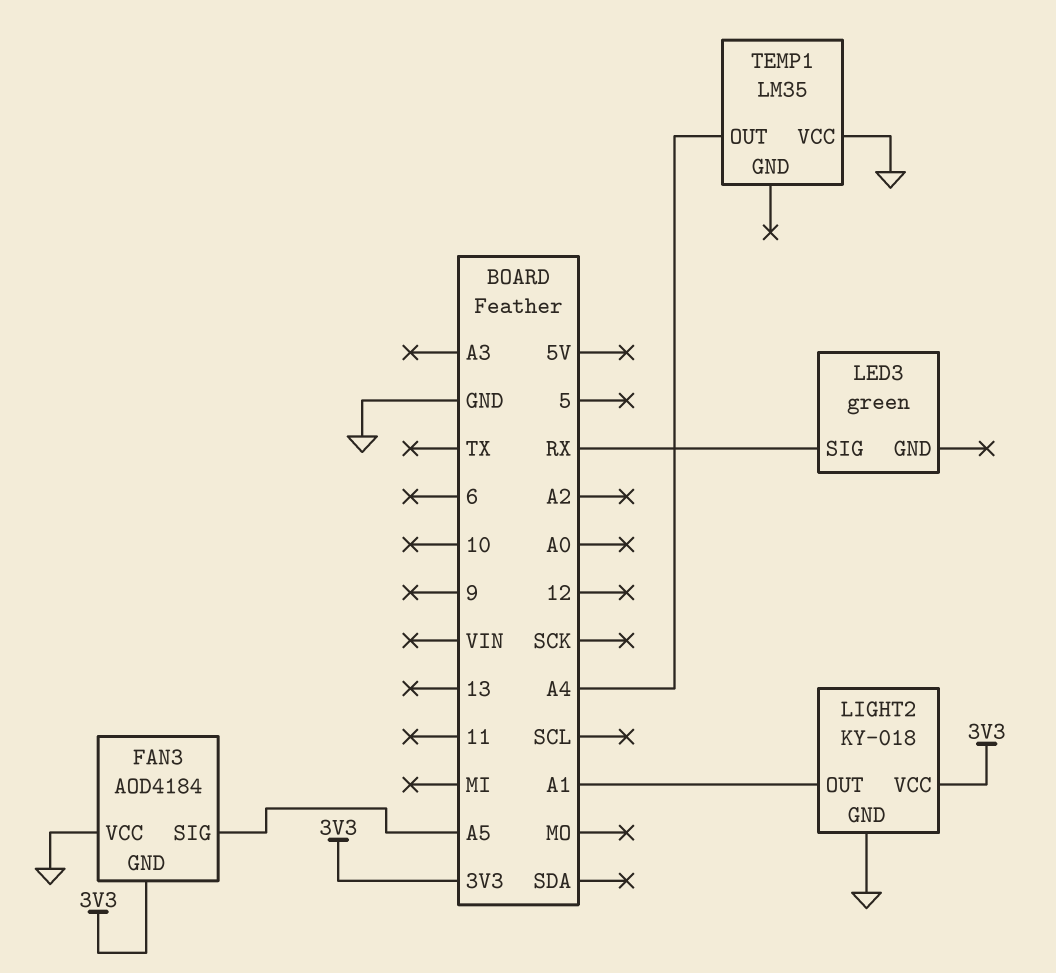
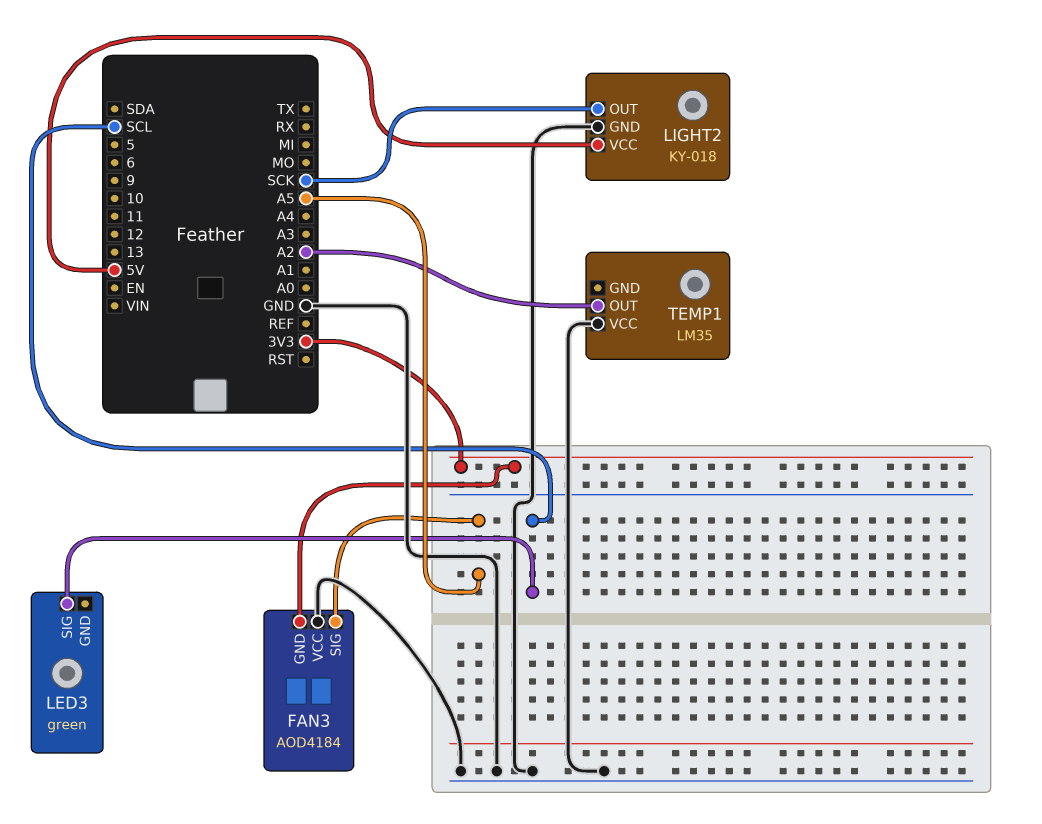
LED3 pin SIG: RX -> SCL
LIGHT2 pin OUT: A1 -> SCK
LIGHT2 pin VCC: 3V3 -> 5V
TEMP1 pin OUT: A4 -> A2

